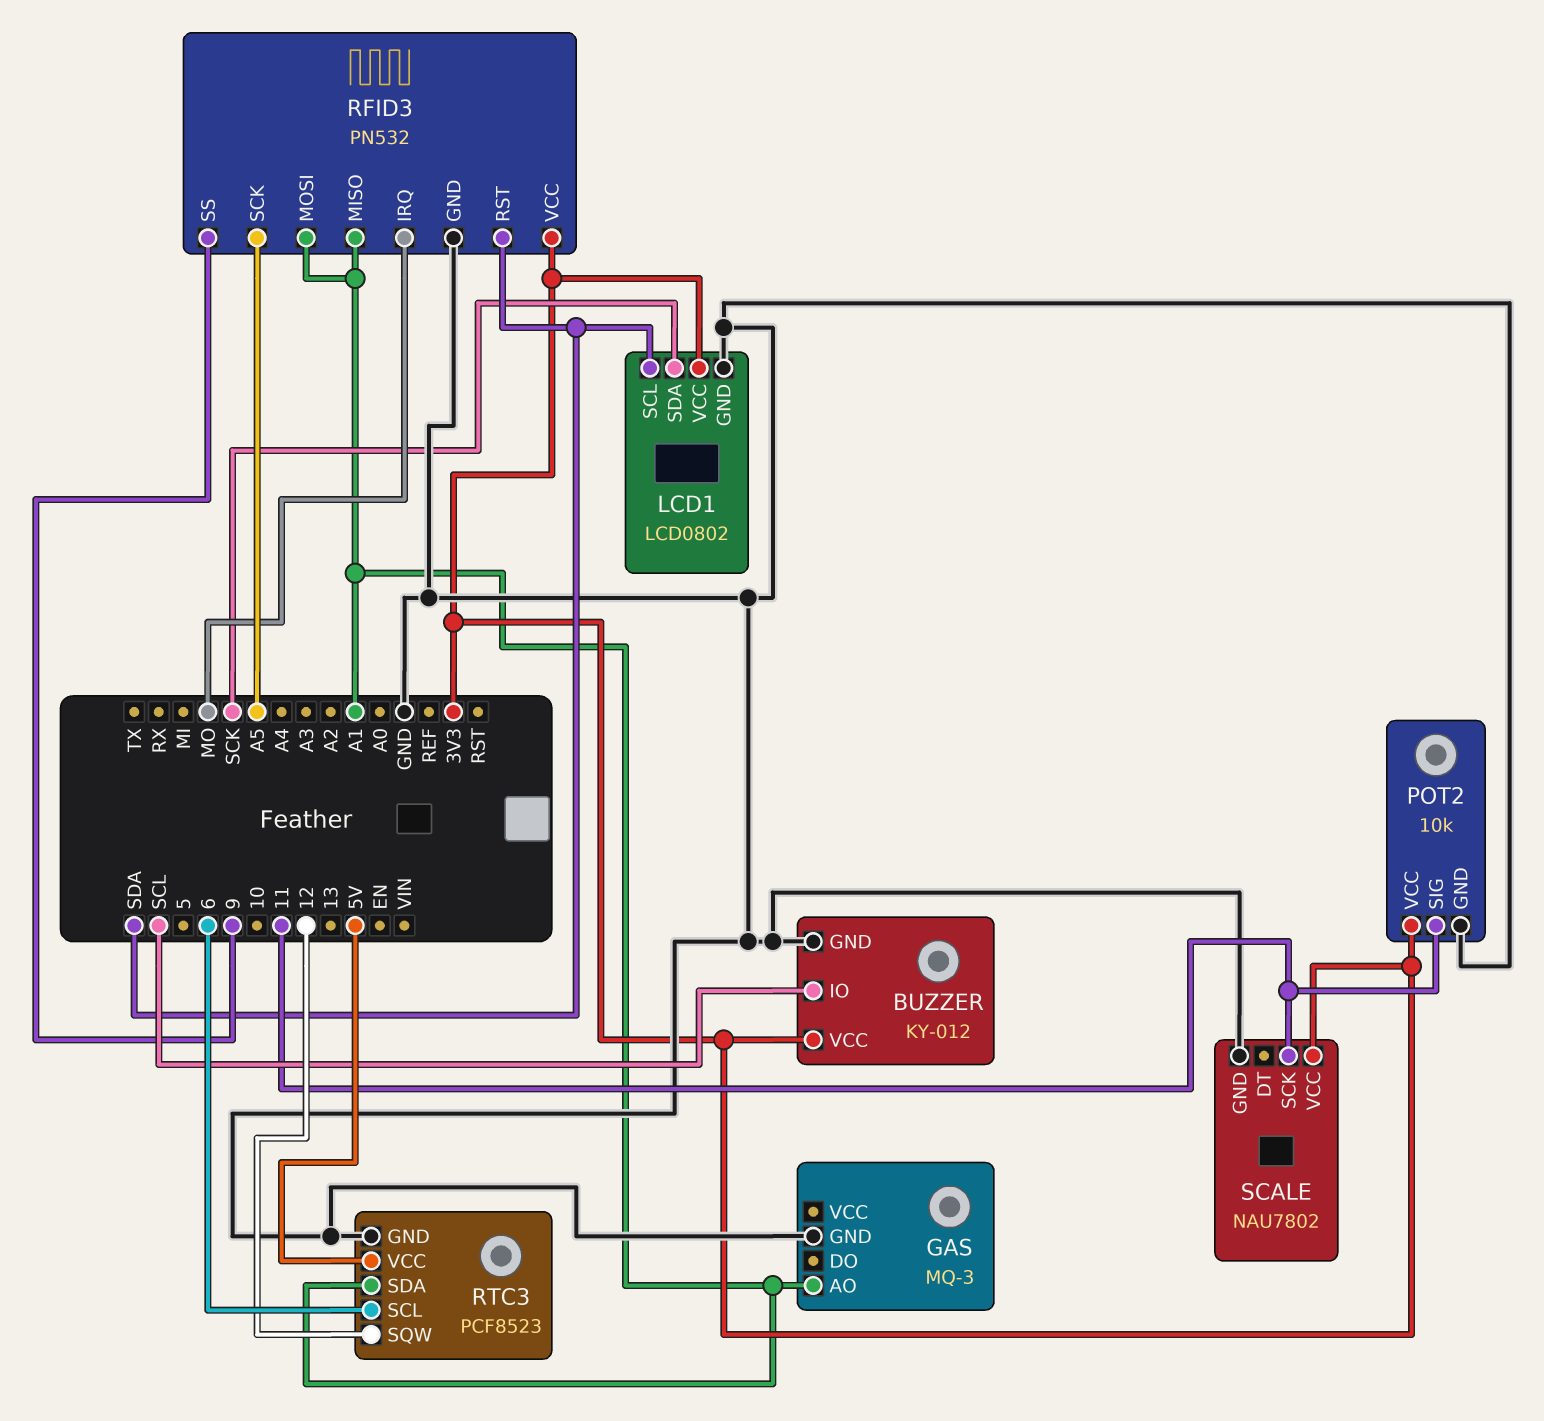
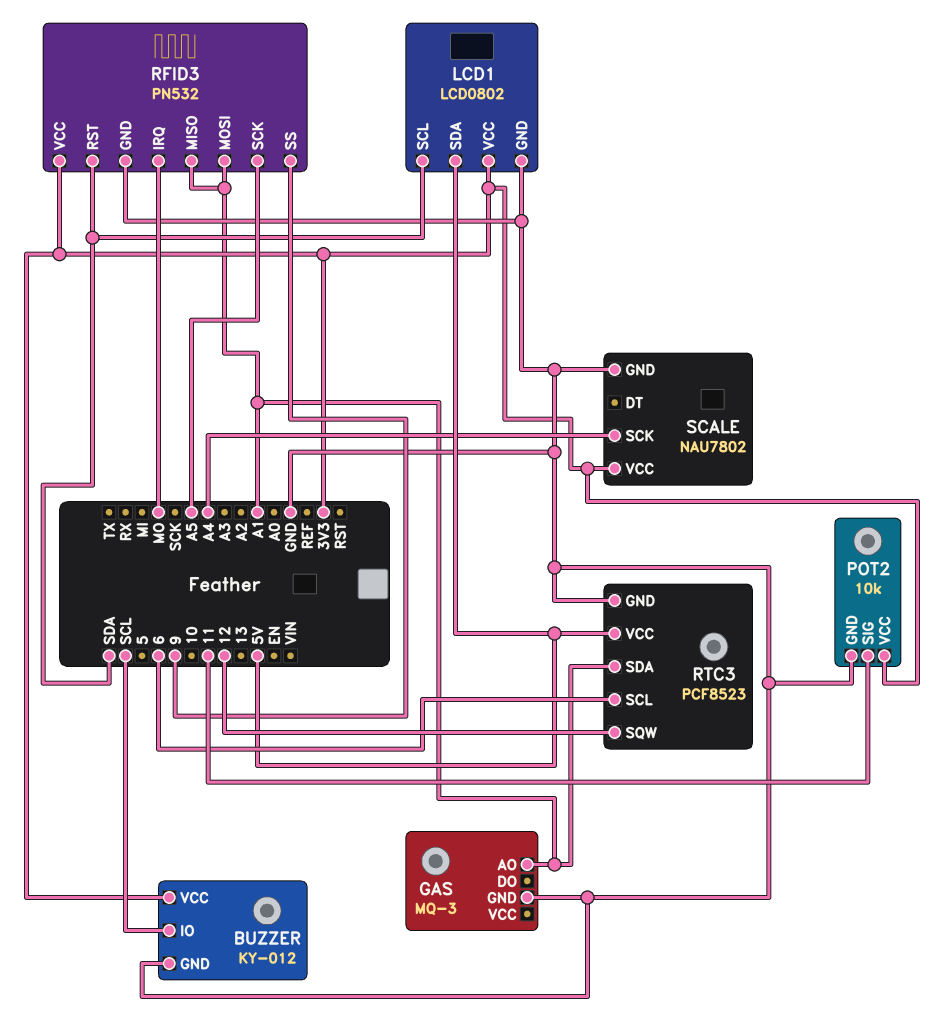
LCD1 pin SDA: SCK -> 5V
SCALE pin SCK: 11 -> A4

